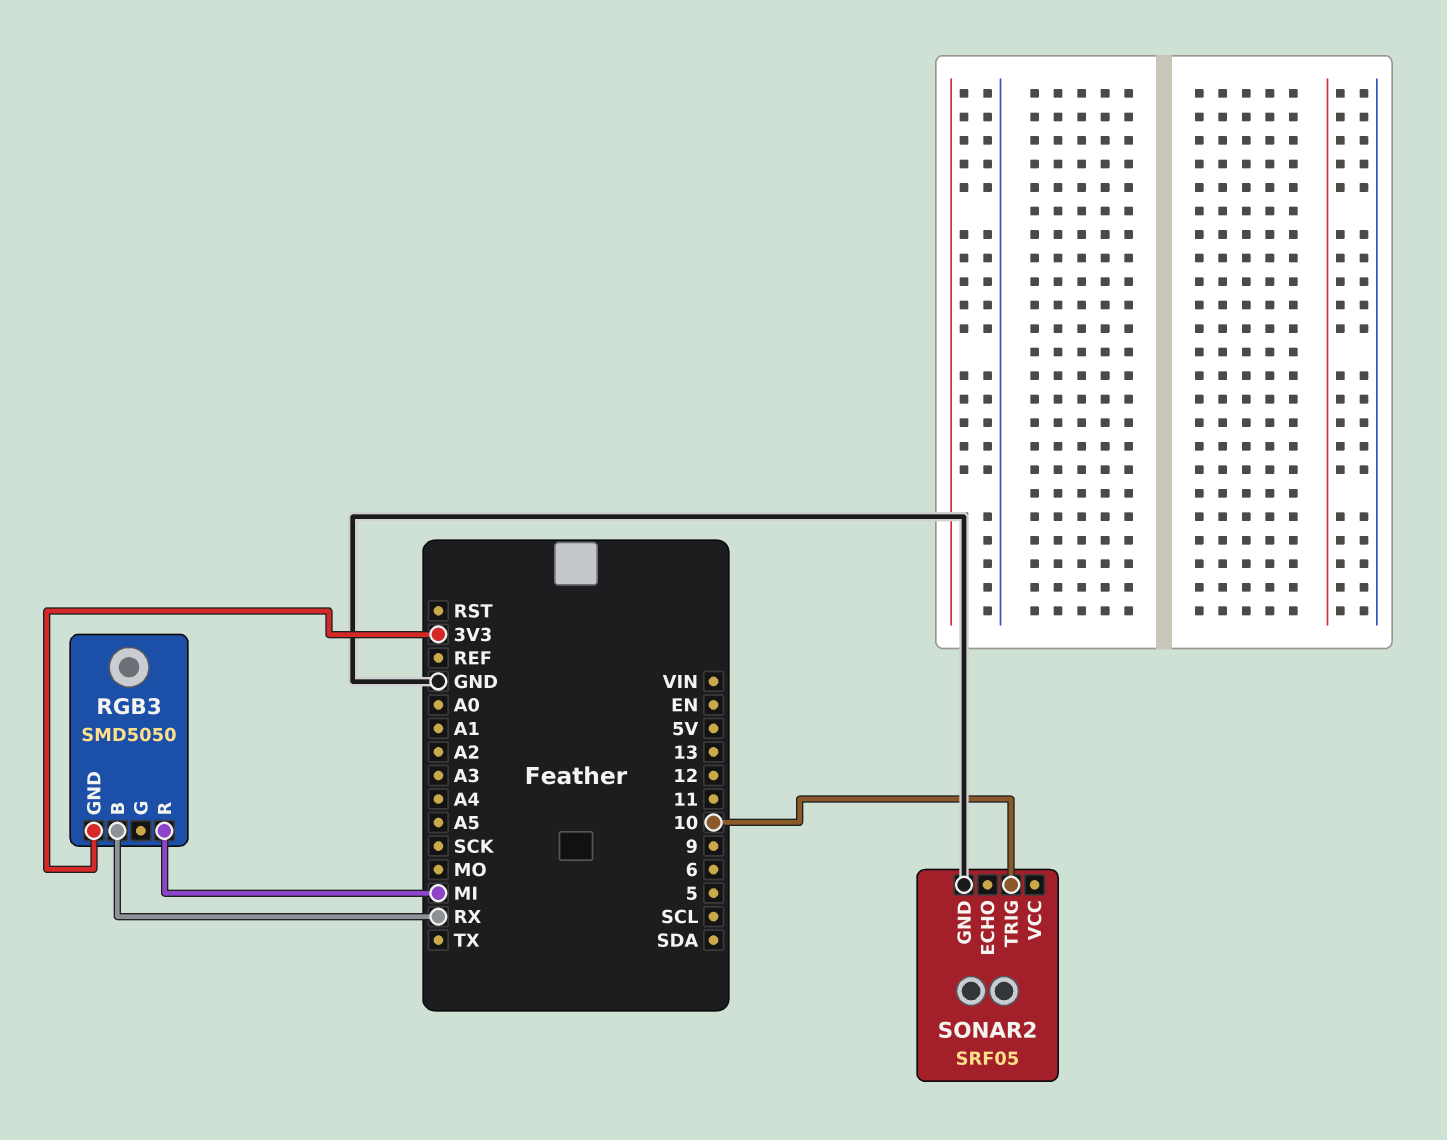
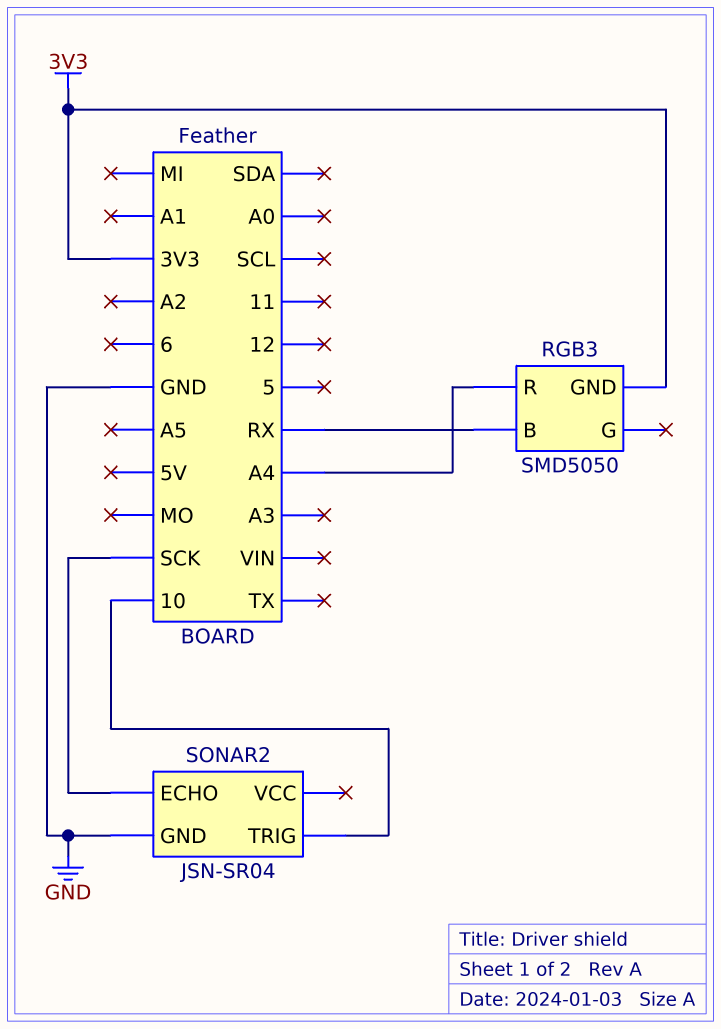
RGB3 pin R: MI -> A4
SONAR2: SRF05 -> JSN-SR04
SONAR2 pin ECHO: none -> SCK

